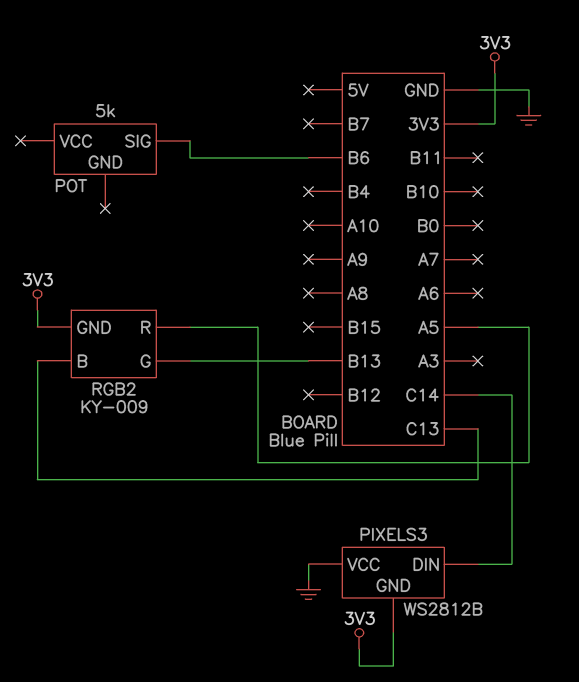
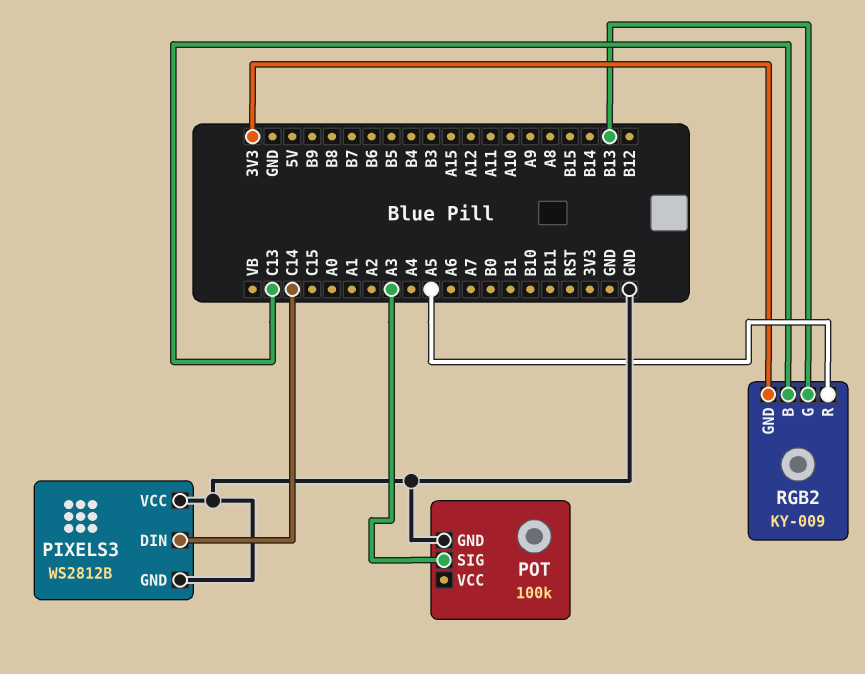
PIXELS3 pin GND: 3V3 -> GND
POT: 5k -> 100k
POT pin GND: none -> GND
POT pin SIG: B6 -> A3

